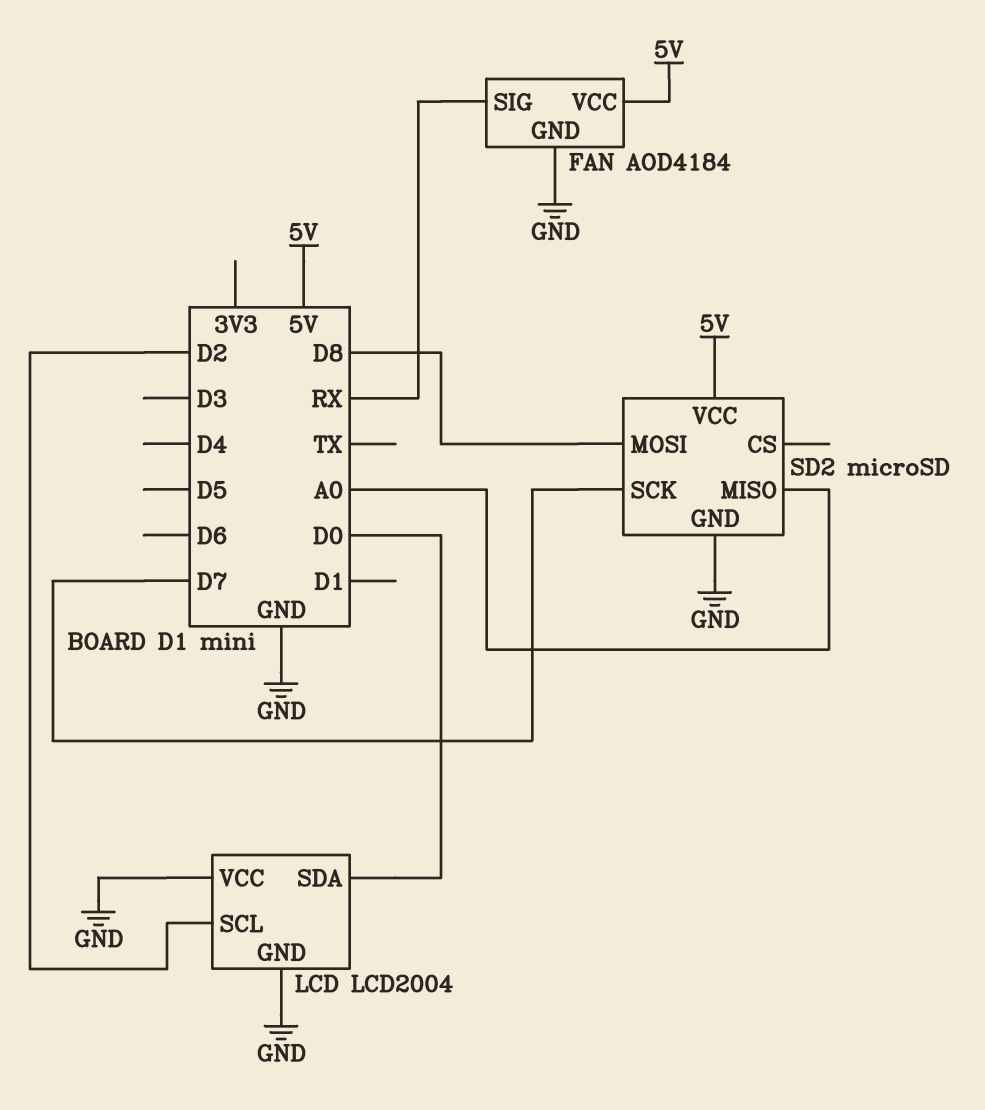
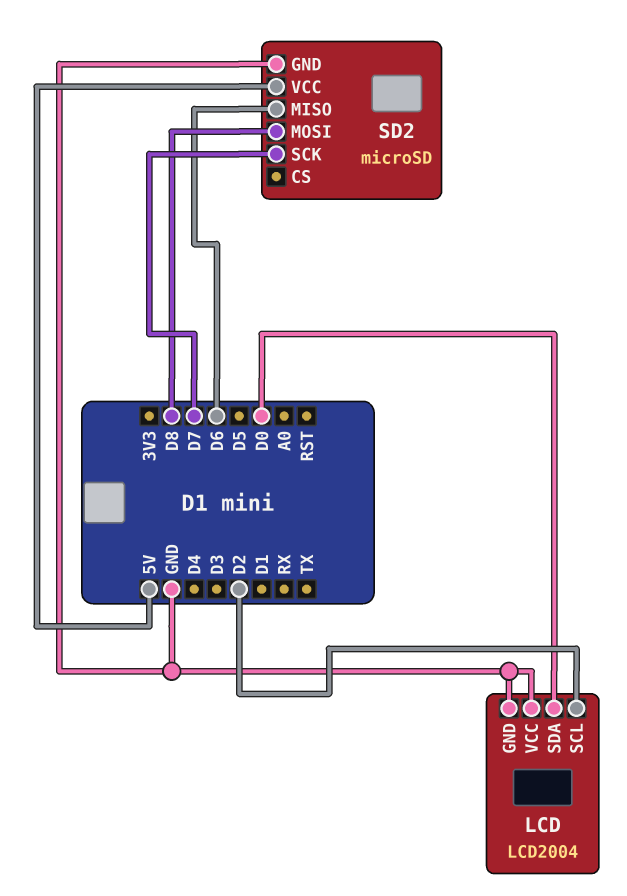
FAN: AOD4184 -> none
FAN pin GND: GND -> none
FAN pin SIG: RX -> none
FAN pin VCC: 5V -> none
SD2 pin MISO: A0 -> D6

